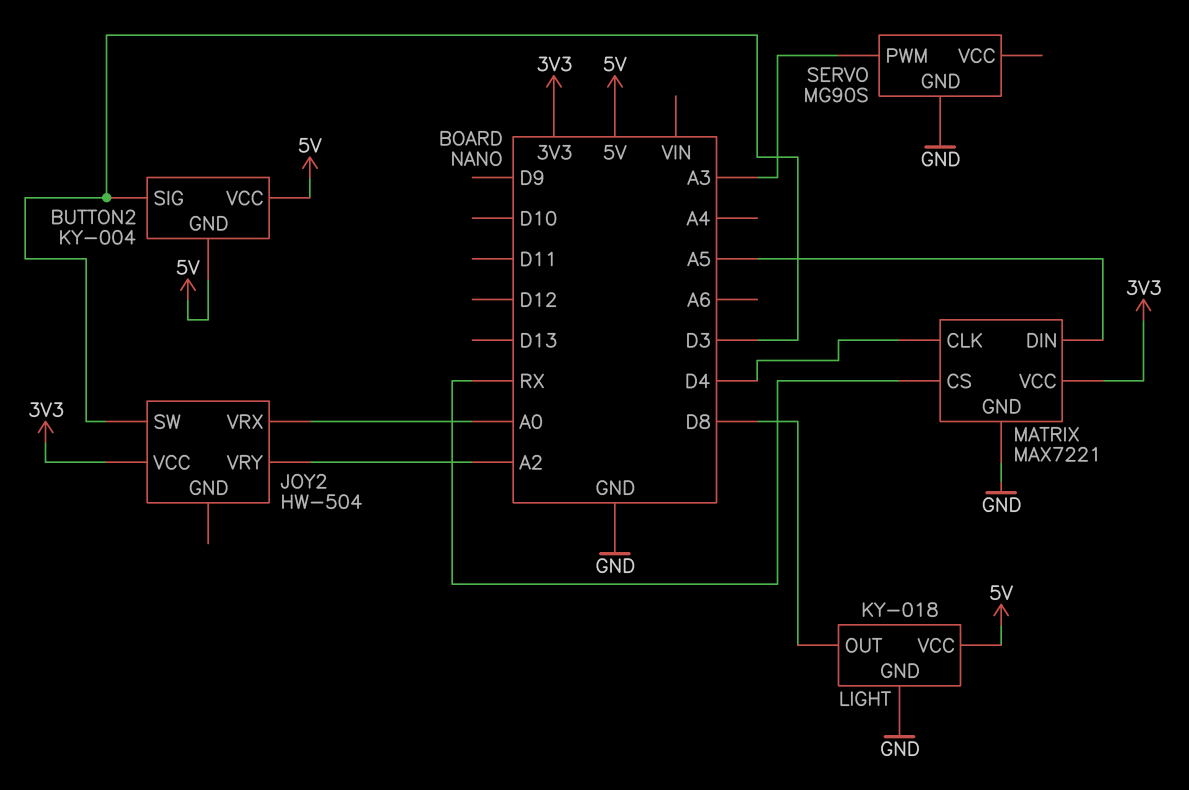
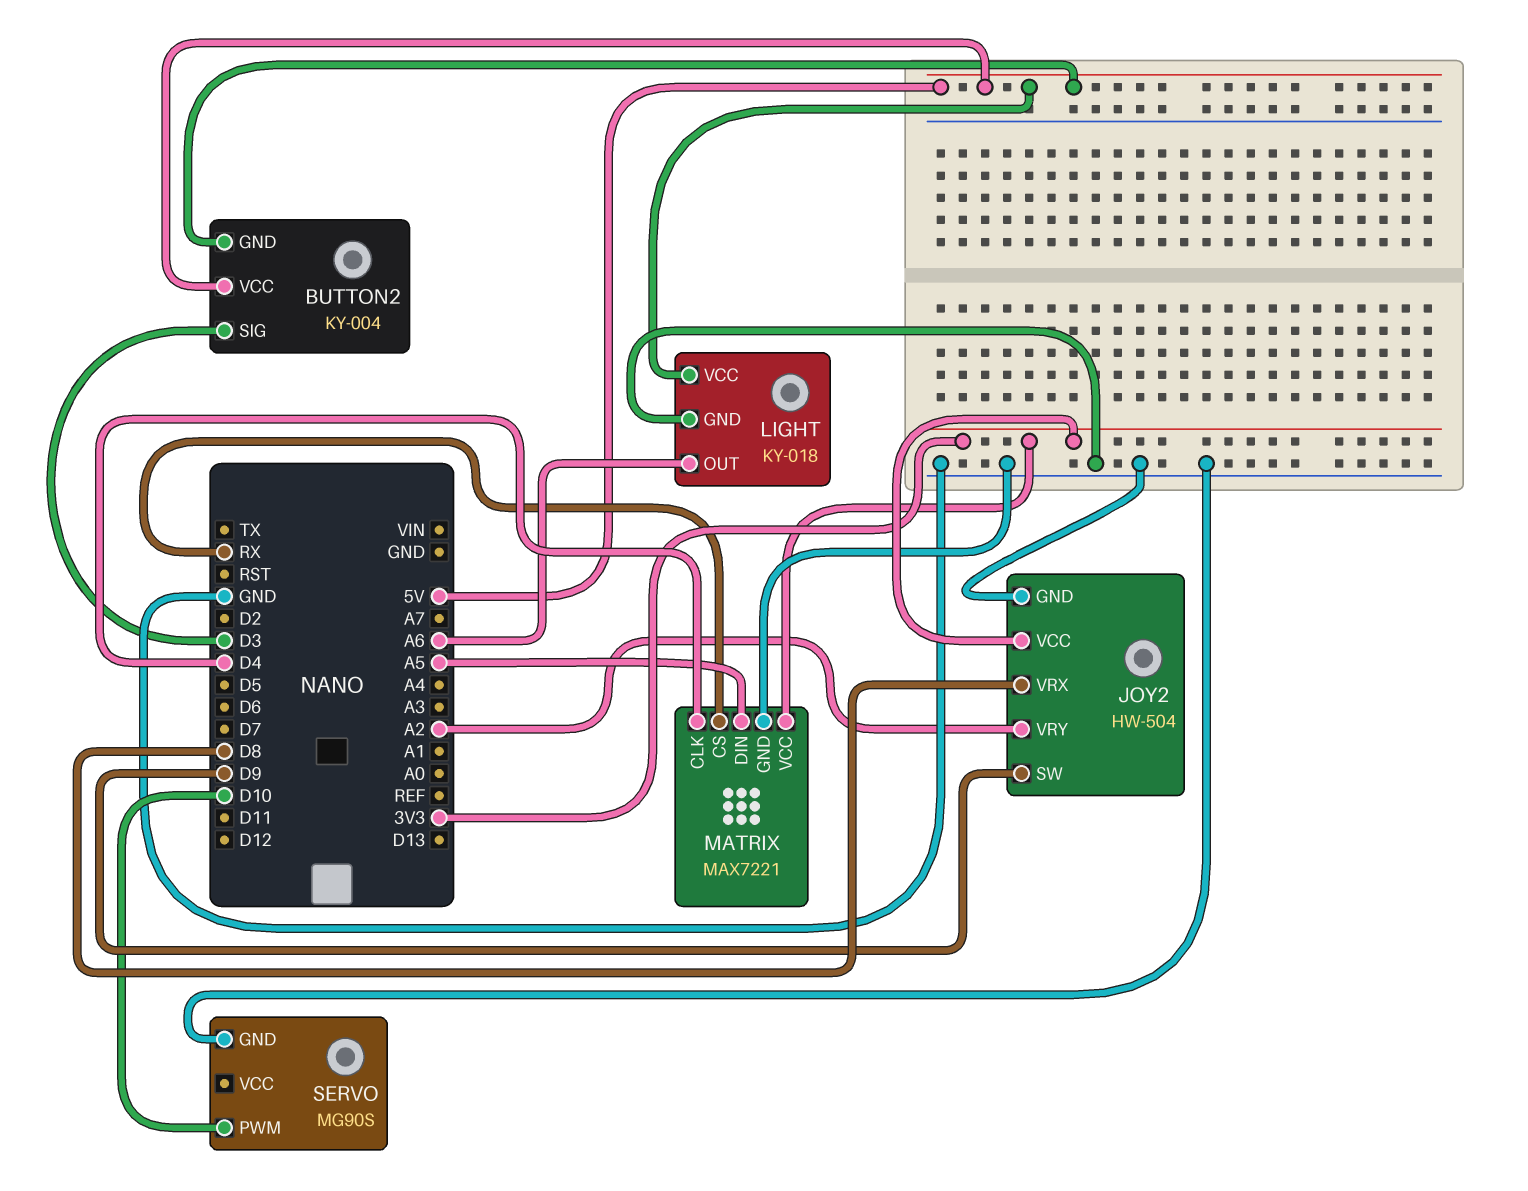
JOY2 pin GND: none -> GND
JOY2 pin SW: D3 -> D9
JOY2 pin VRX: A0 -> D8
LIGHT pin OUT: D8 -> A6
SERVO pin PWM: A3 -> D10

